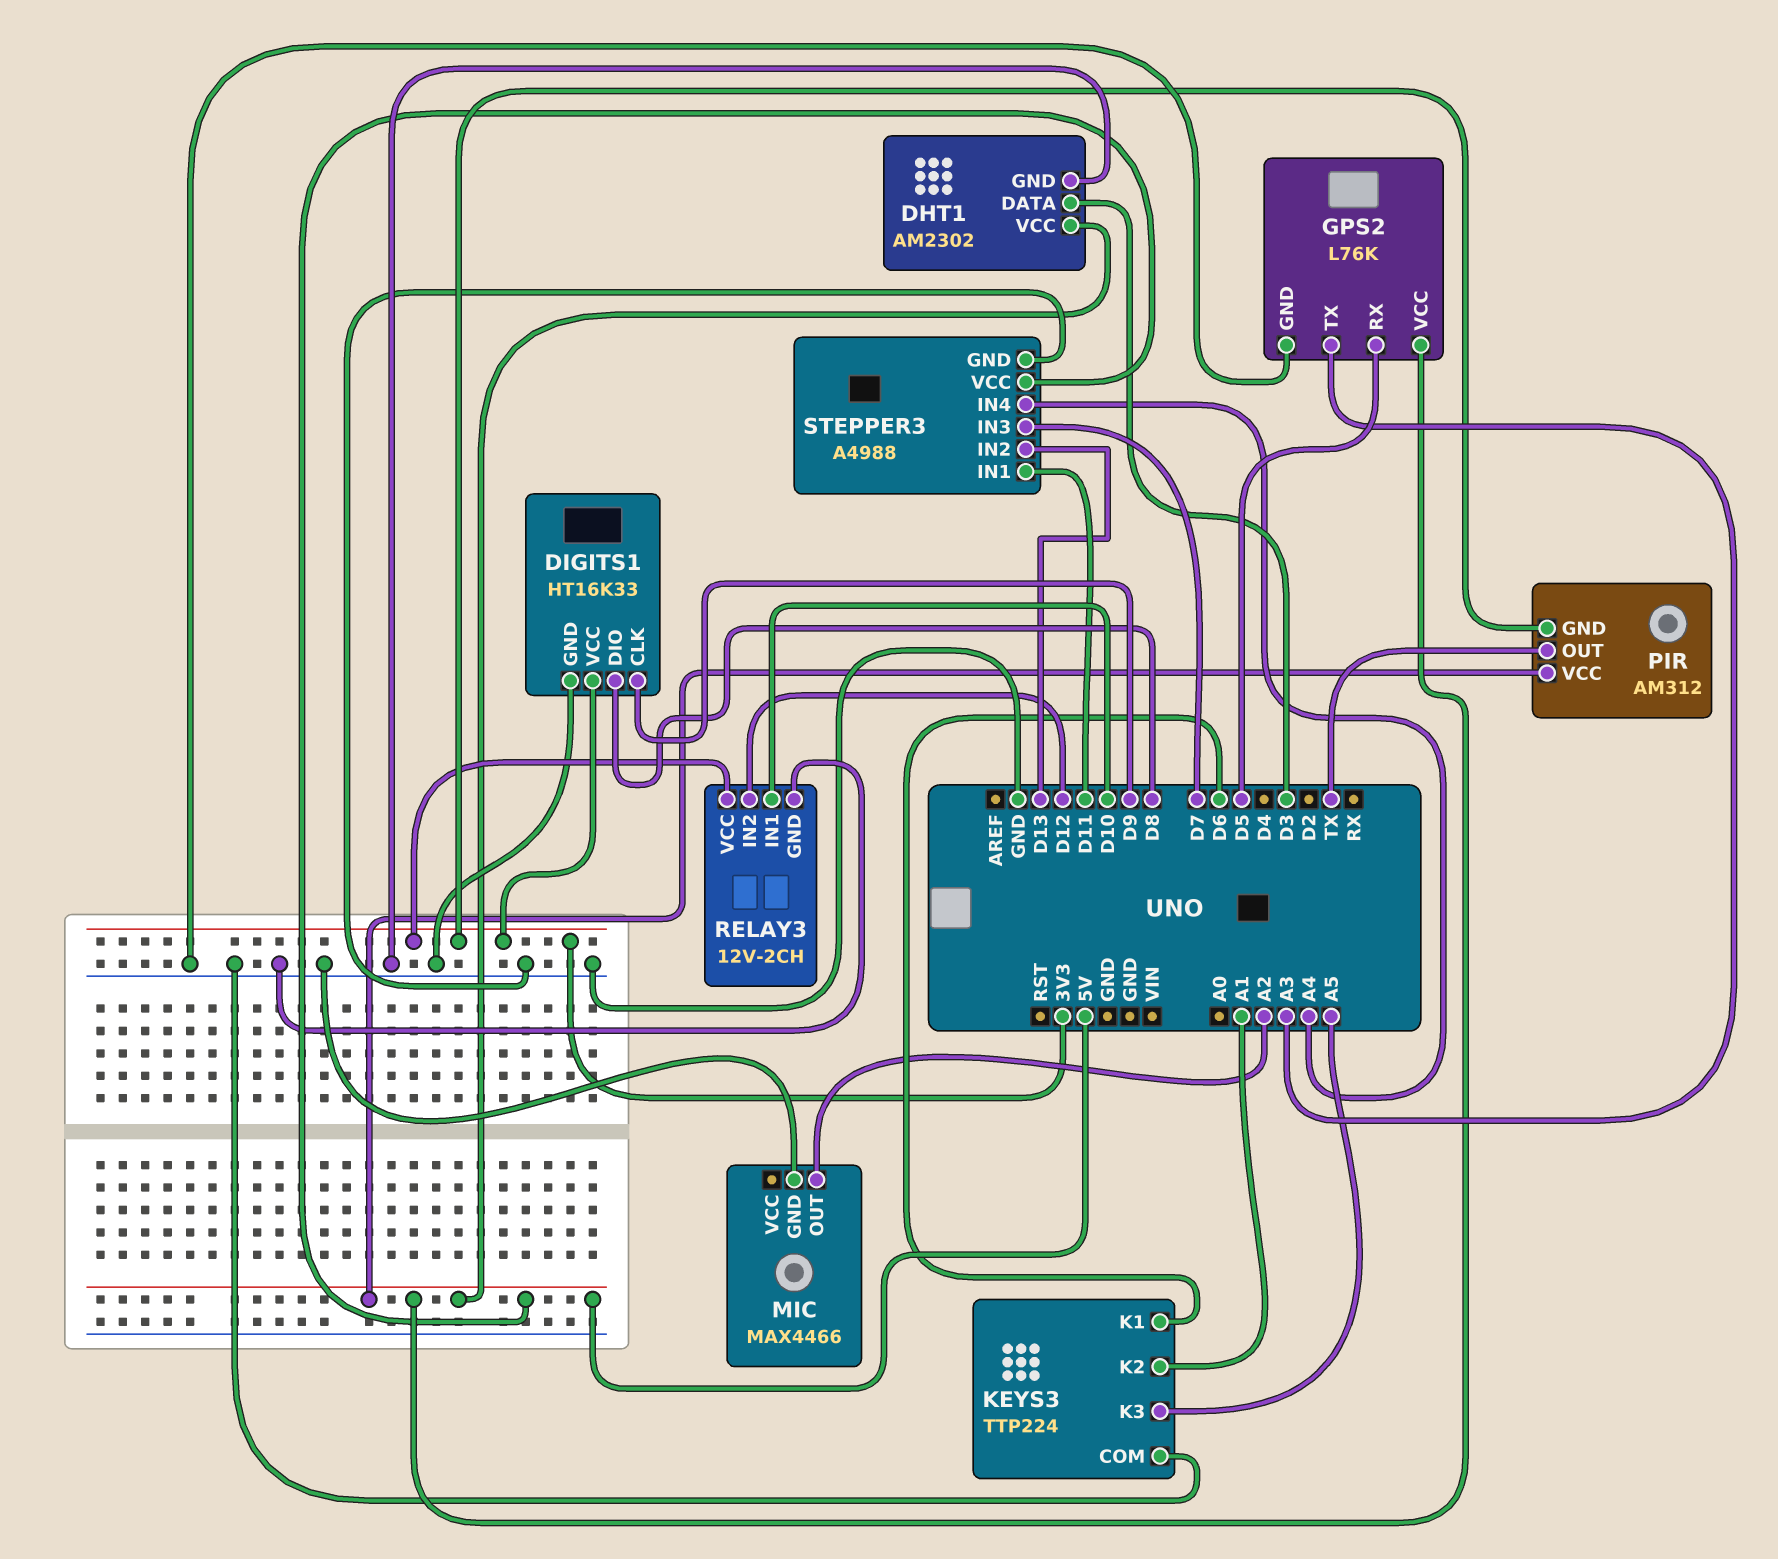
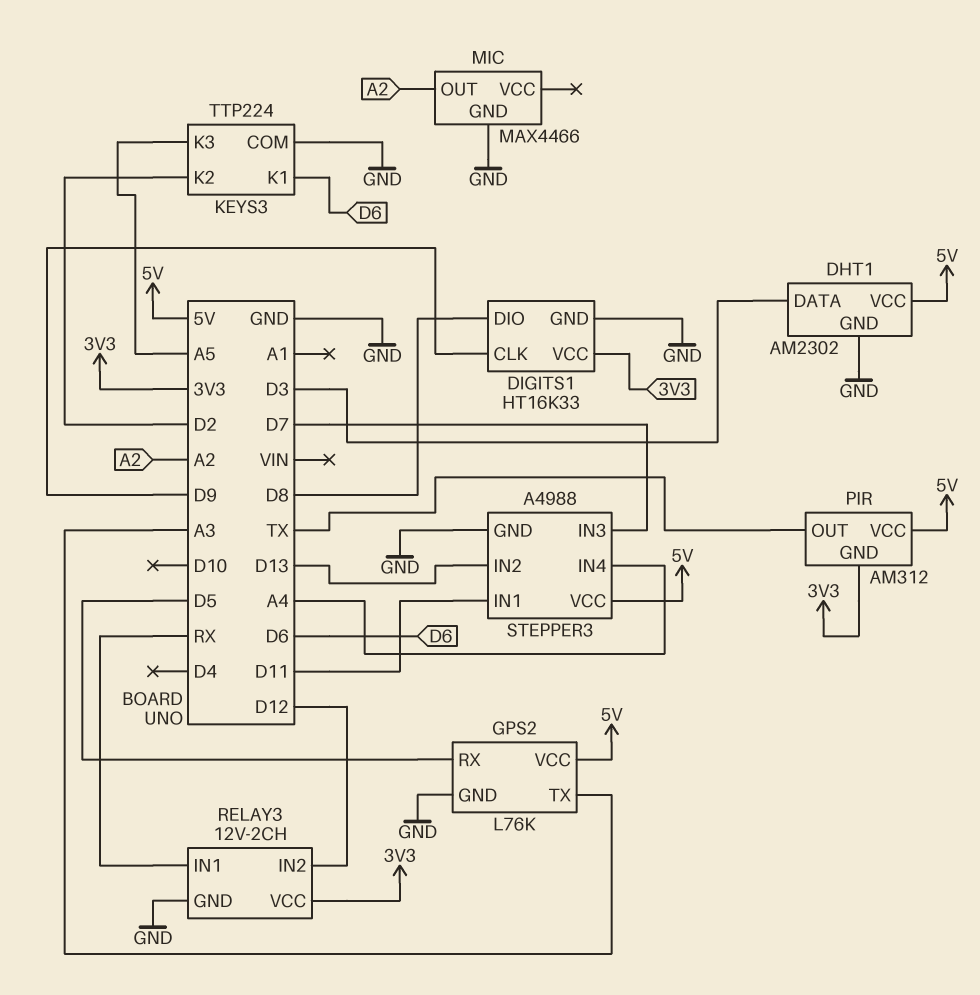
KEYS3 pin K2: A1 -> D2
RELAY3 pin IN1: D10 -> RX

